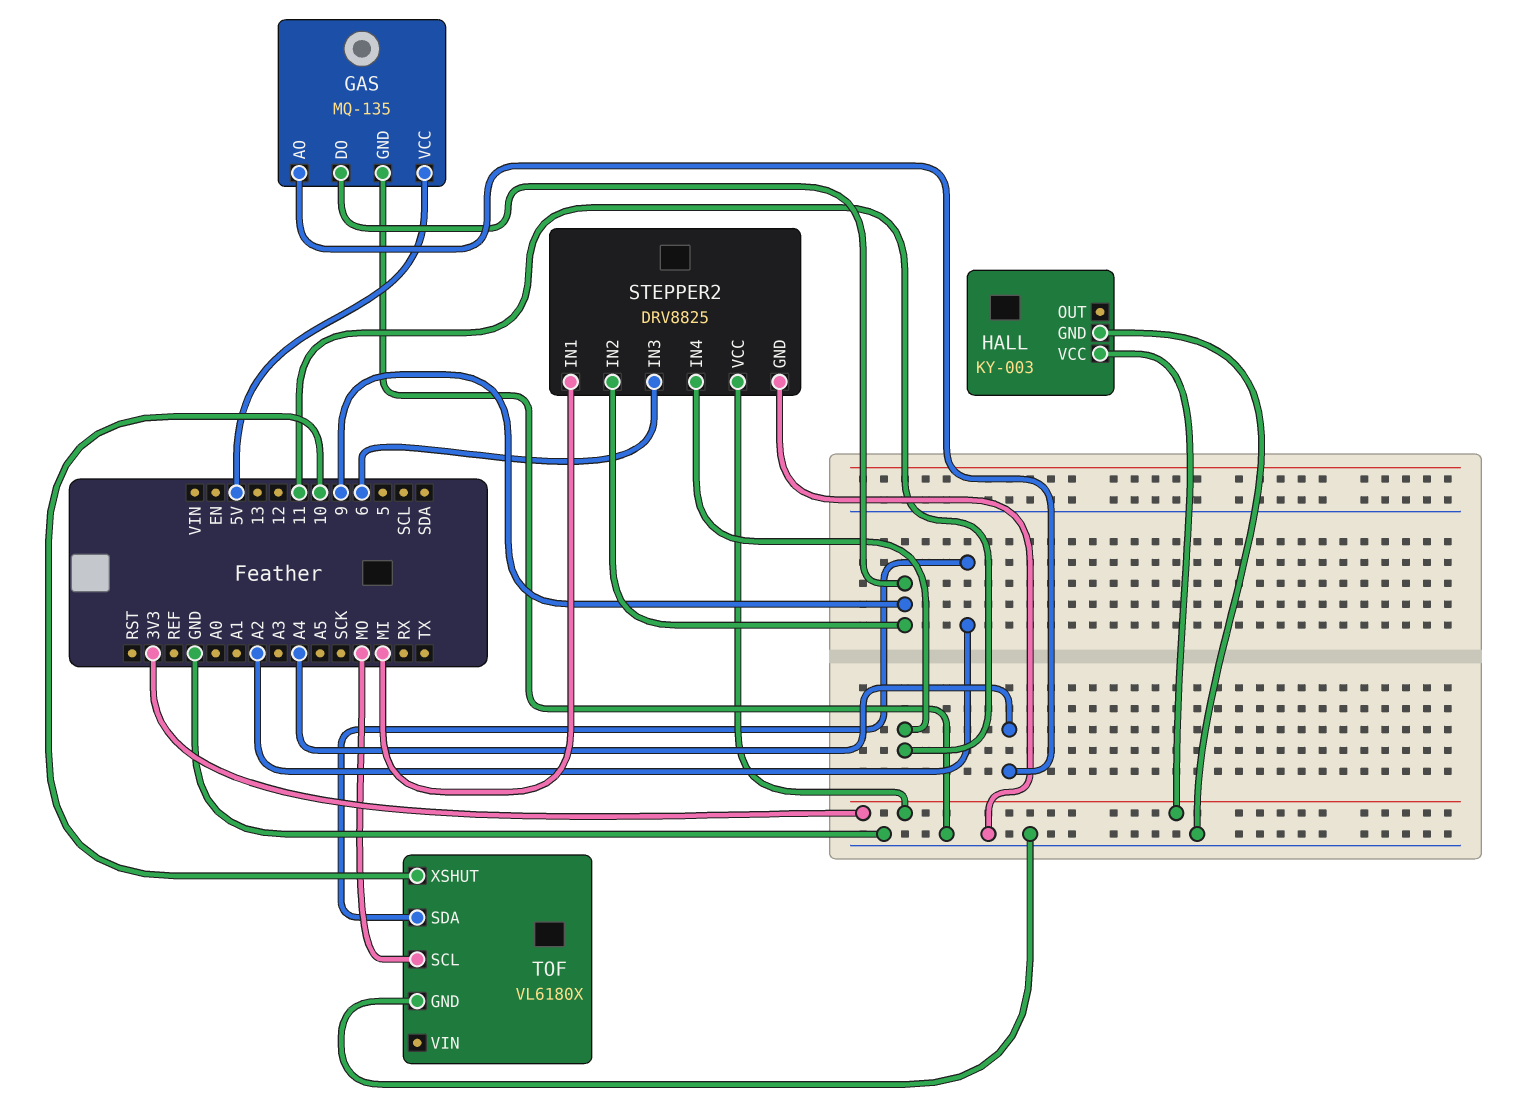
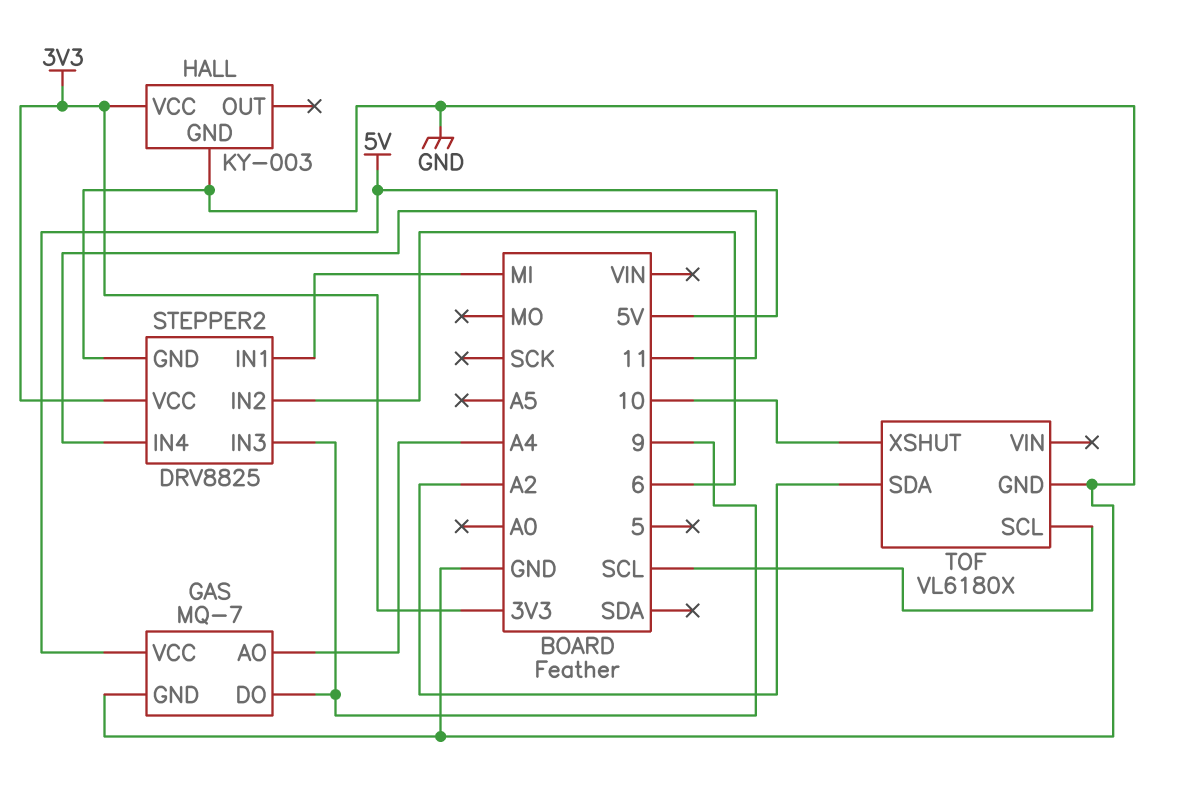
GAS: MQ-135 -> MQ-7
STEPPER2 pin IN2: 9 -> 6
STEPPER2 pin IN3: 6 -> 9
TOF pin SCL: MO -> SCL

